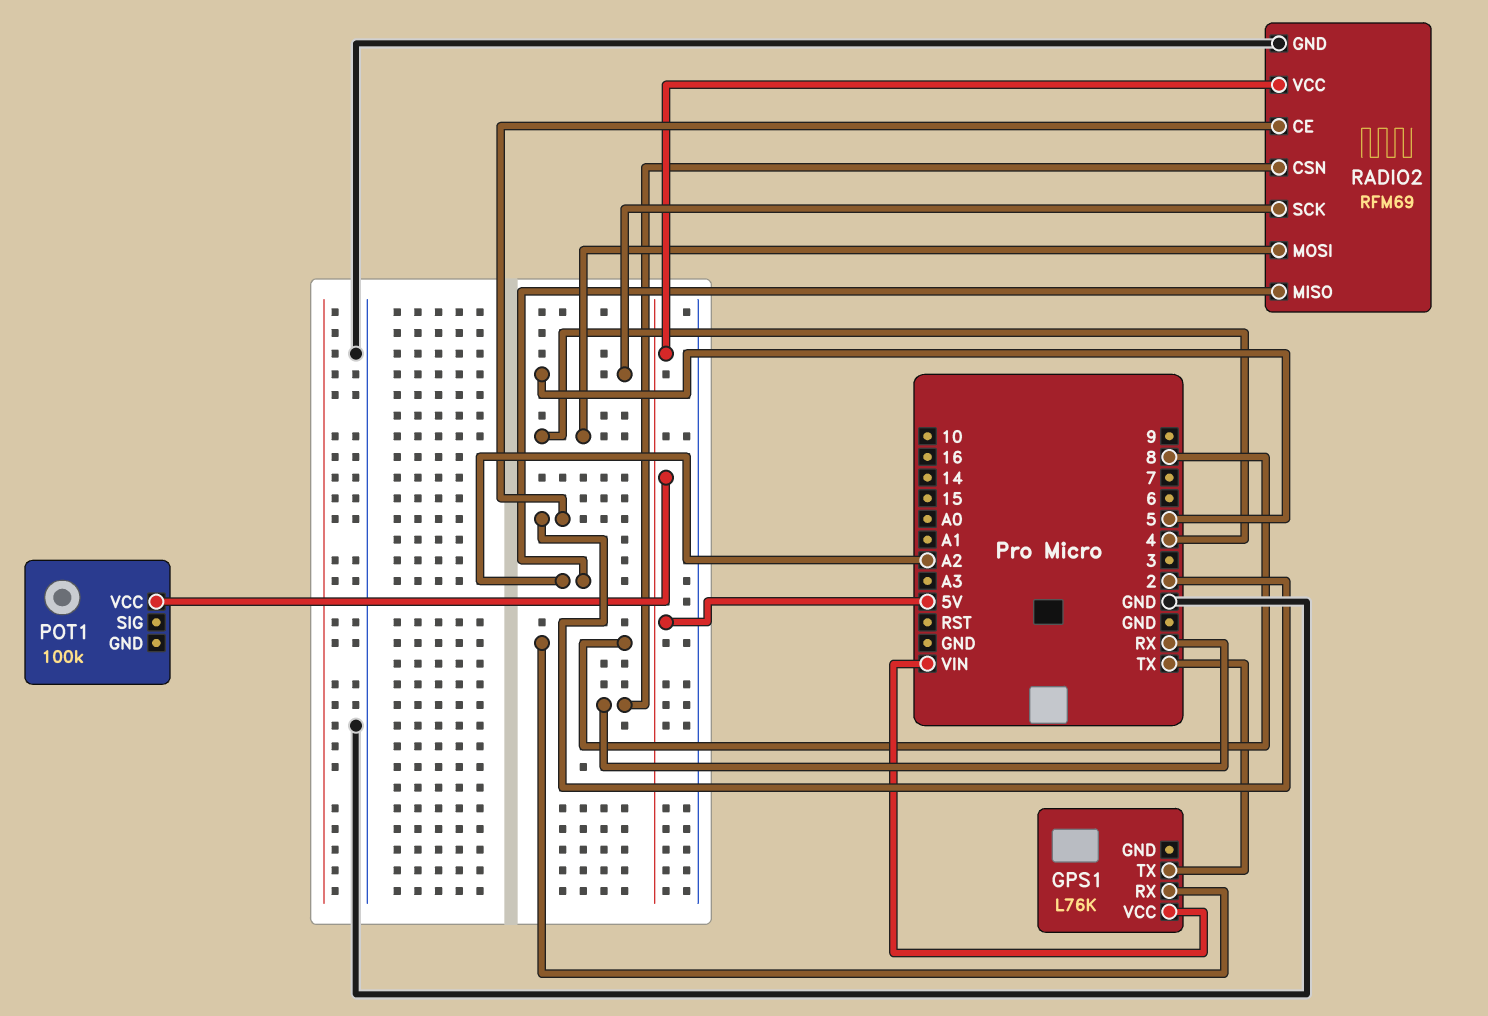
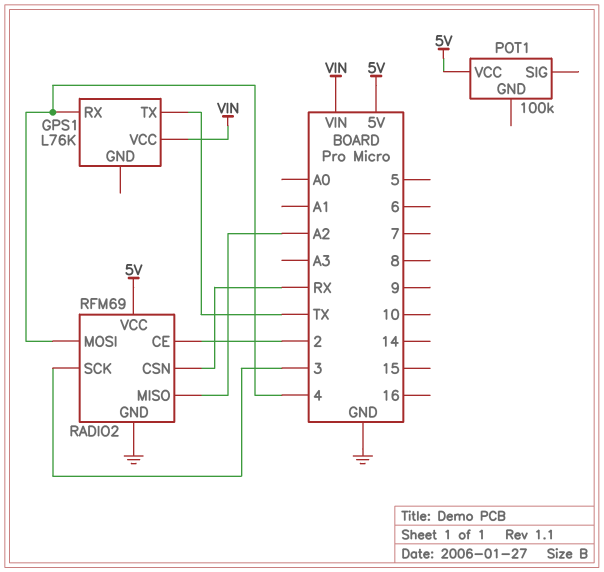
GPS1 pin RX: 8 -> 4
RADIO2 pin SCK: 5 -> 3

